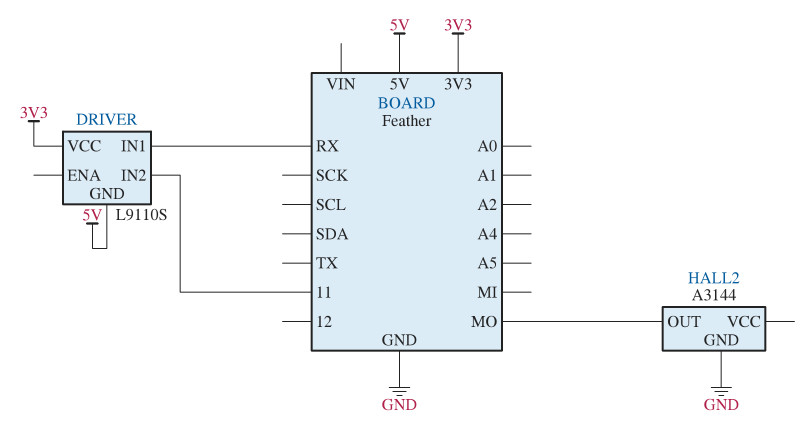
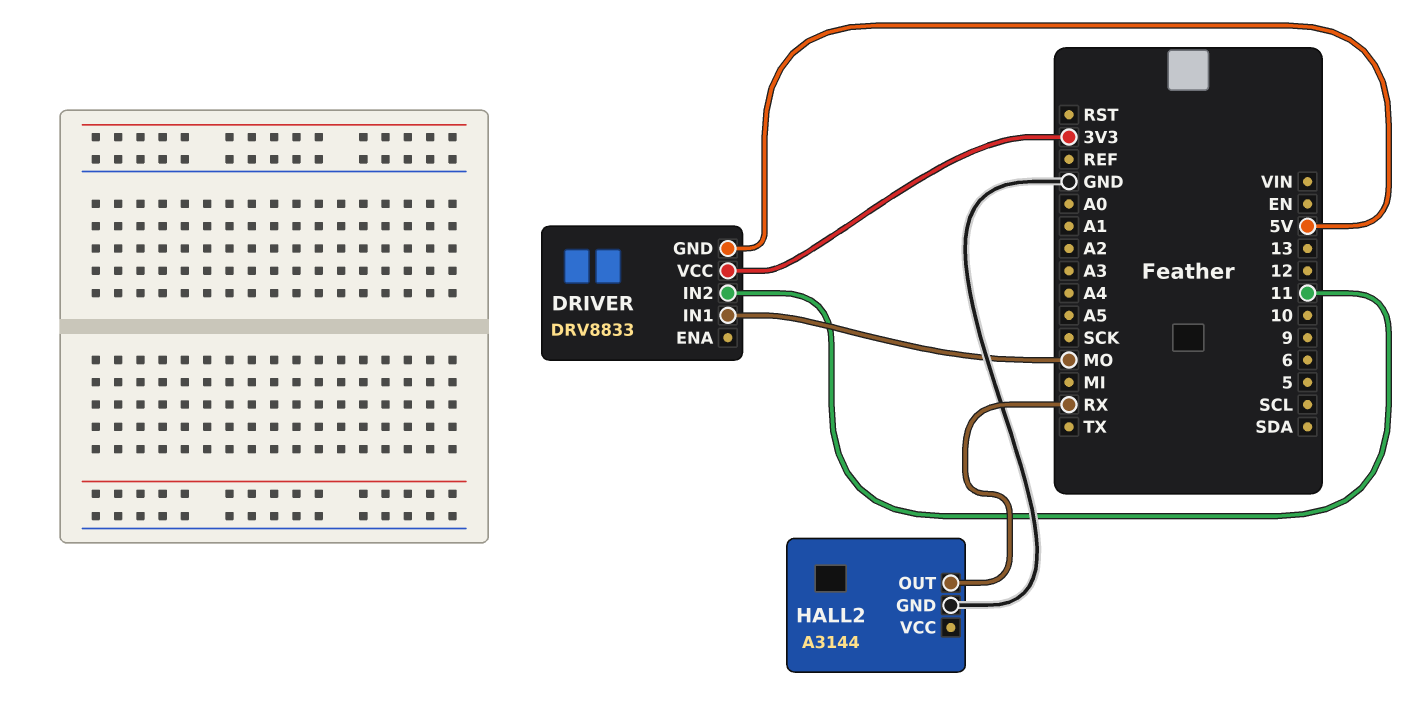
DRIVER: L9110S -> DRV8833
DRIVER pin IN1: RX -> MO
HALL2 pin OUT: MO -> RX

